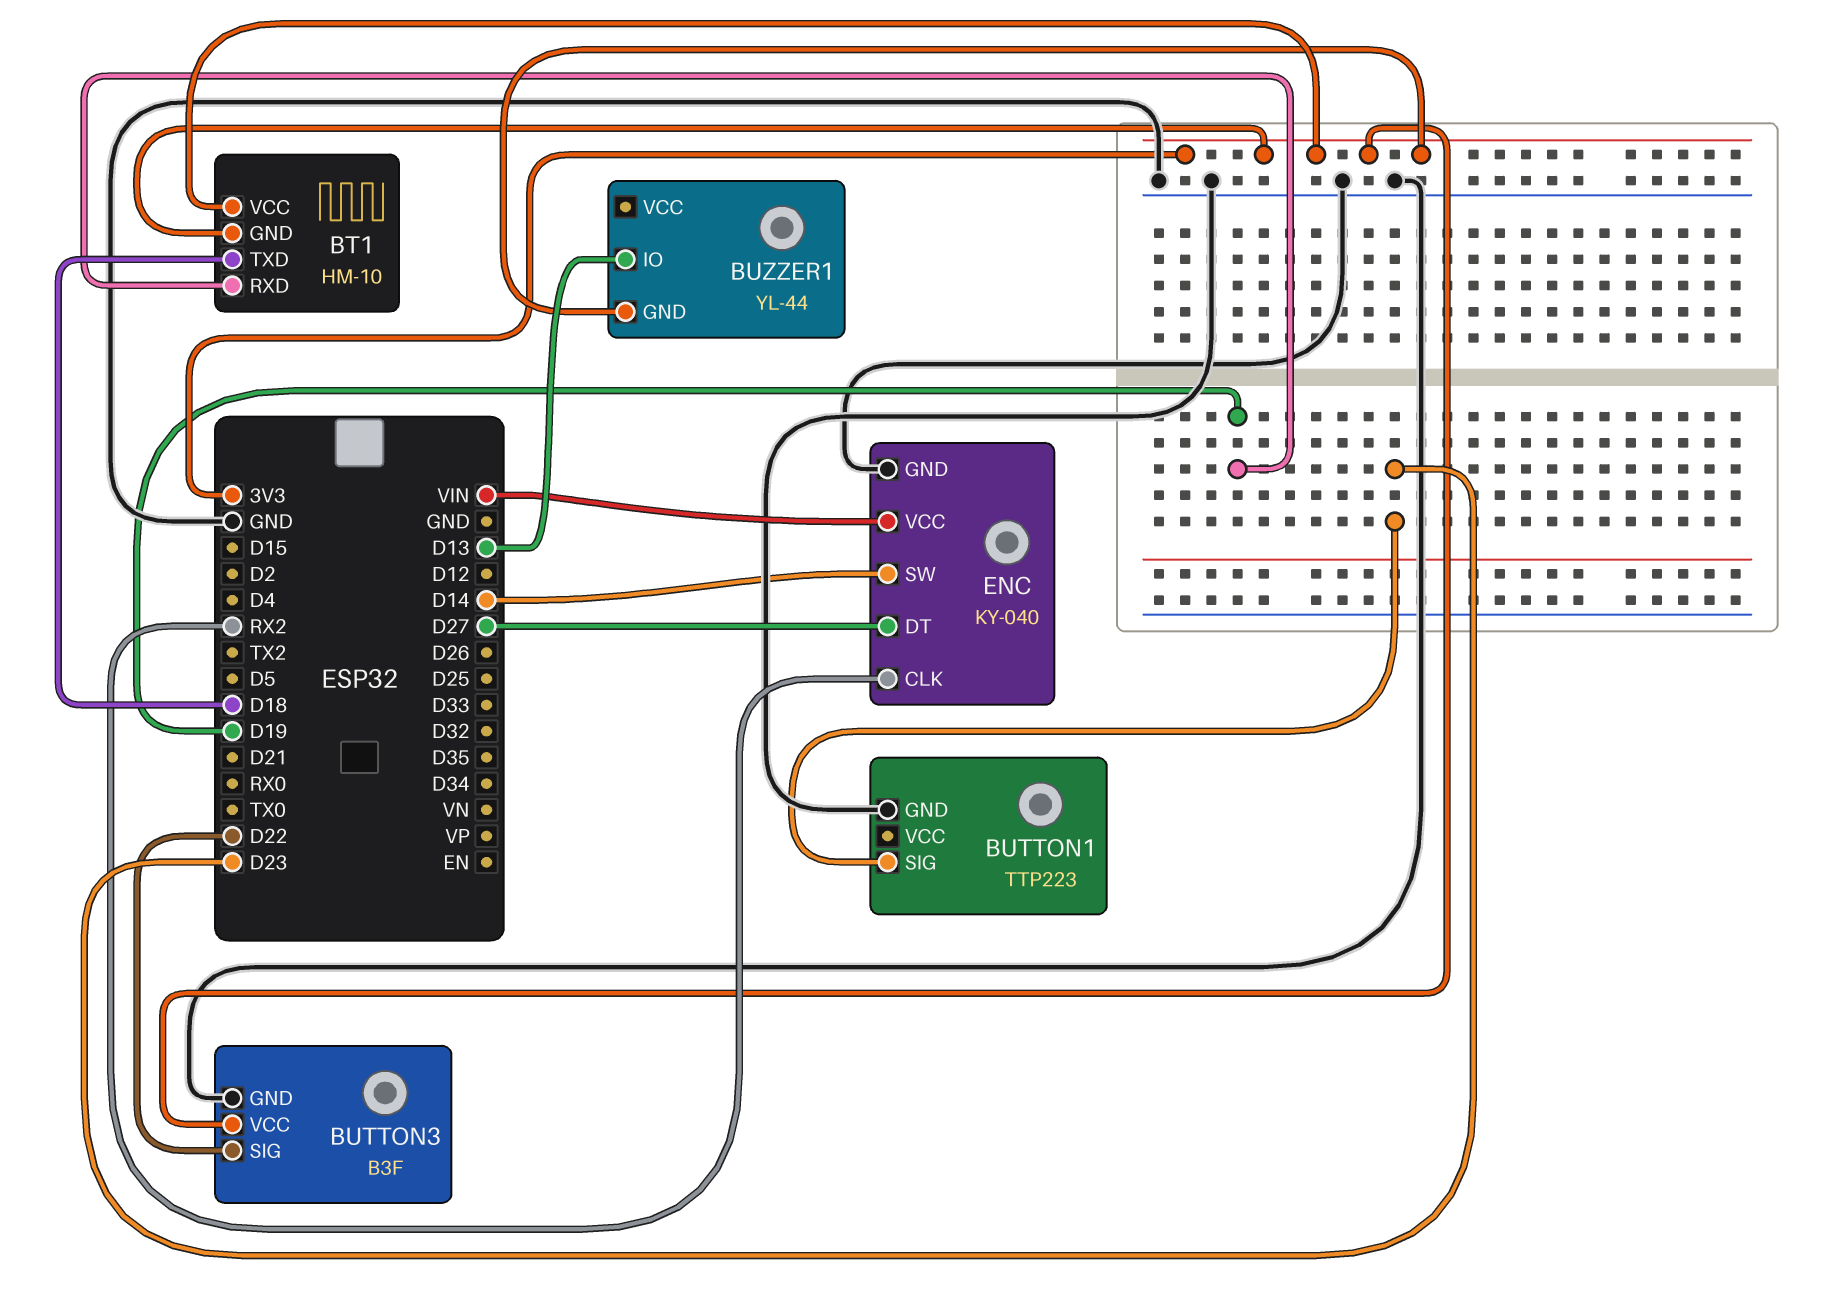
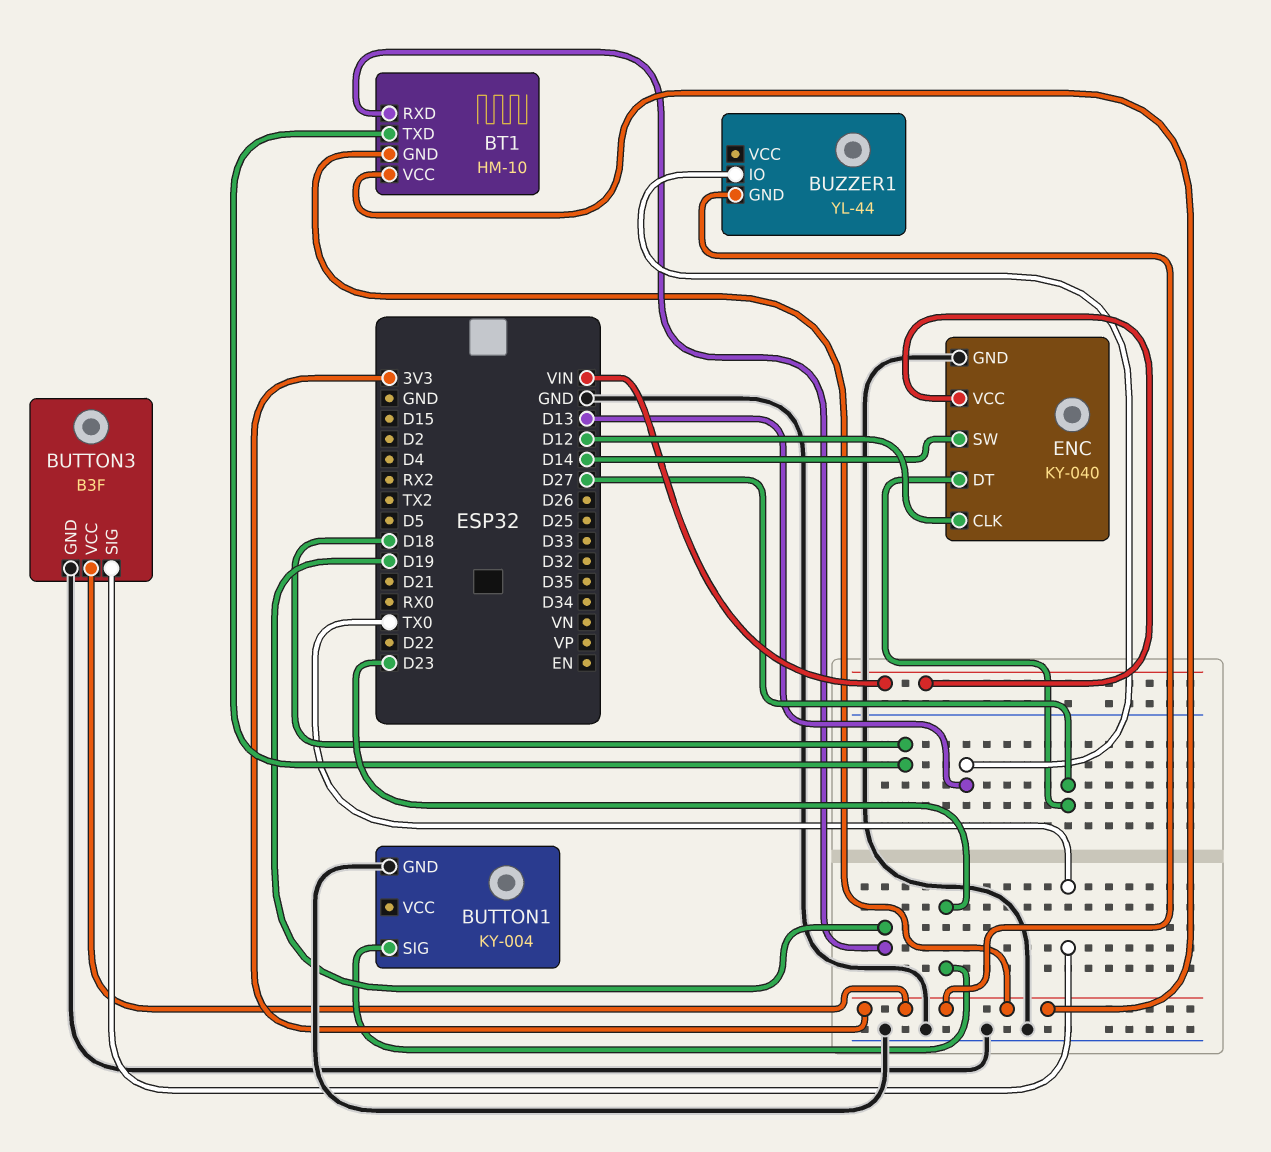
BUTTON1: TTP223 -> KY-004
BUTTON3 pin SIG: D22 -> TX0
ENC pin CLK: RX2 -> D12

